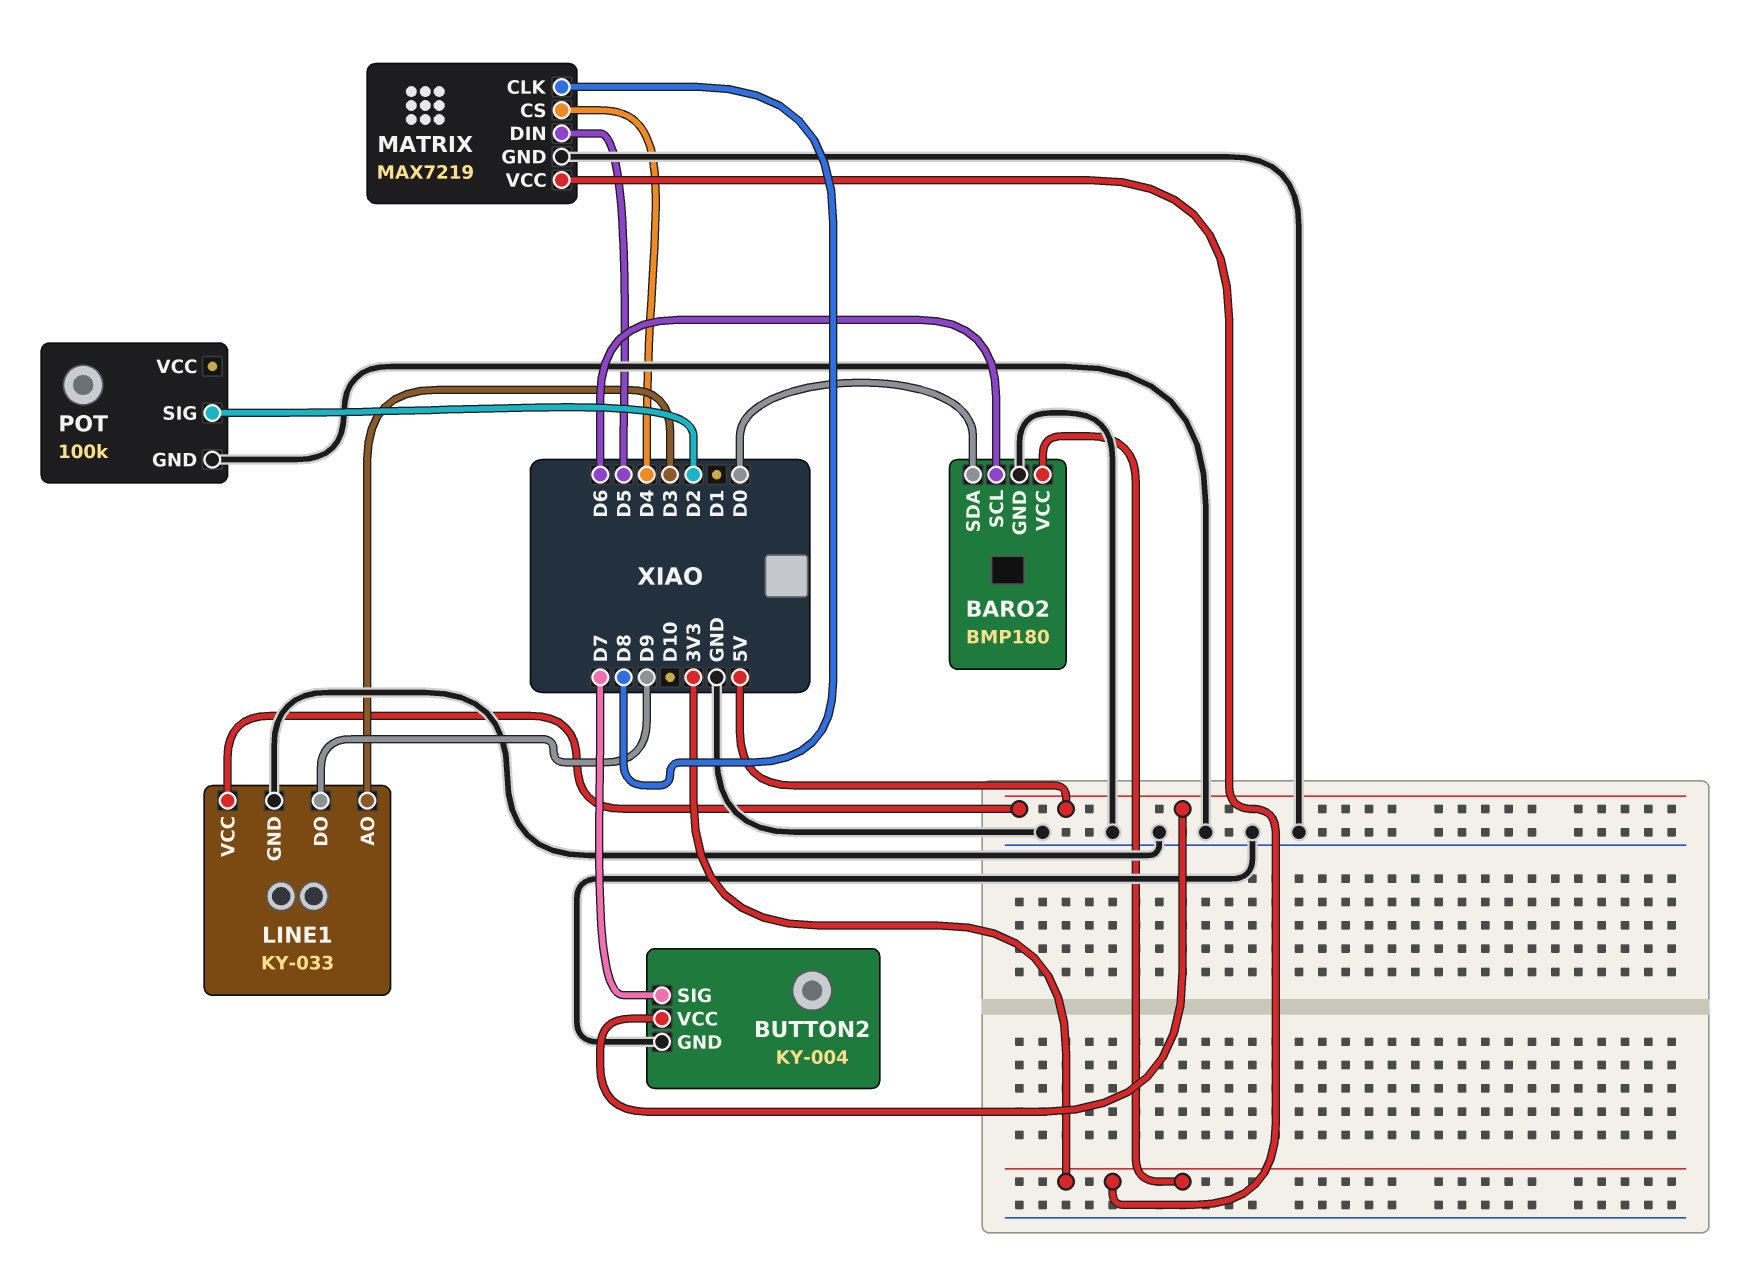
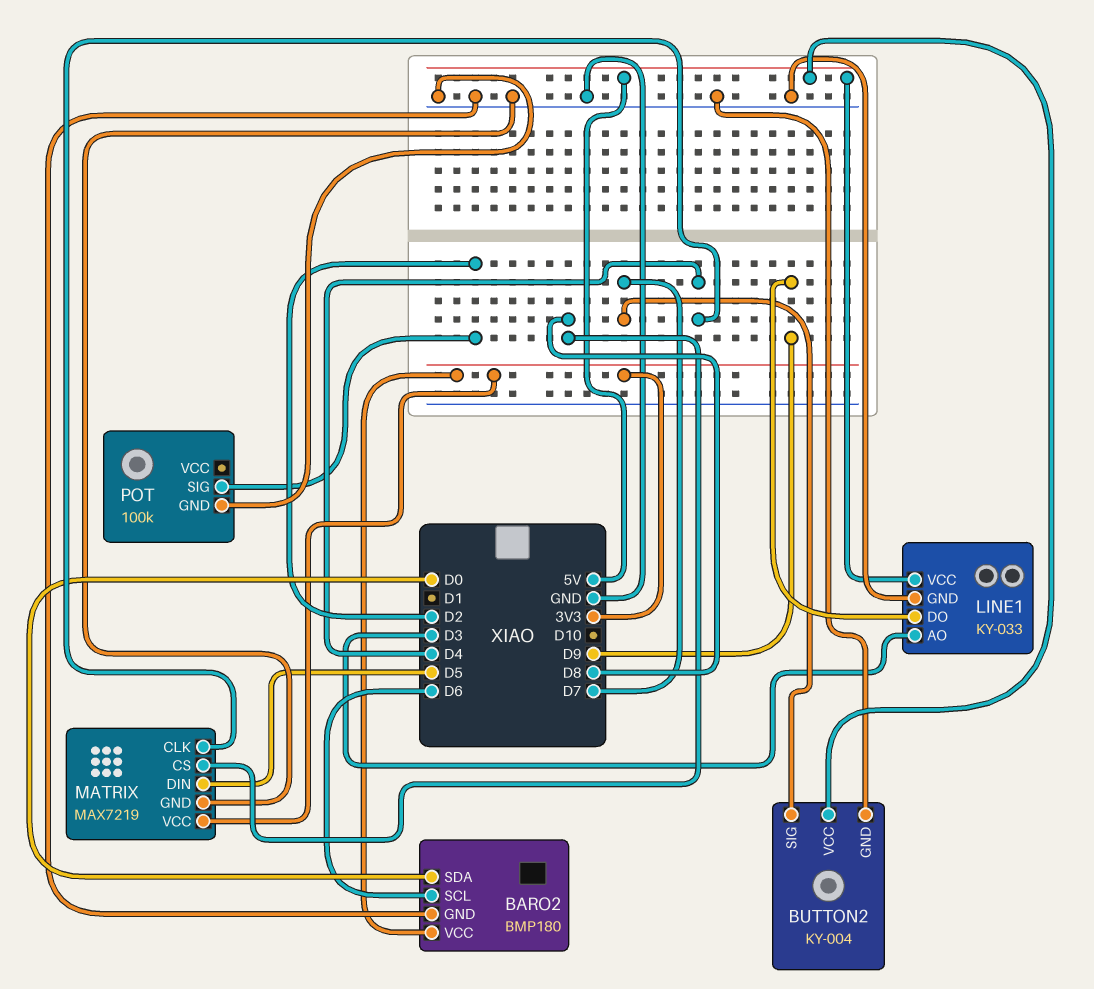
MATRIX pin CLK: D8 -> D4
MATRIX pin CS: D4 -> D8

